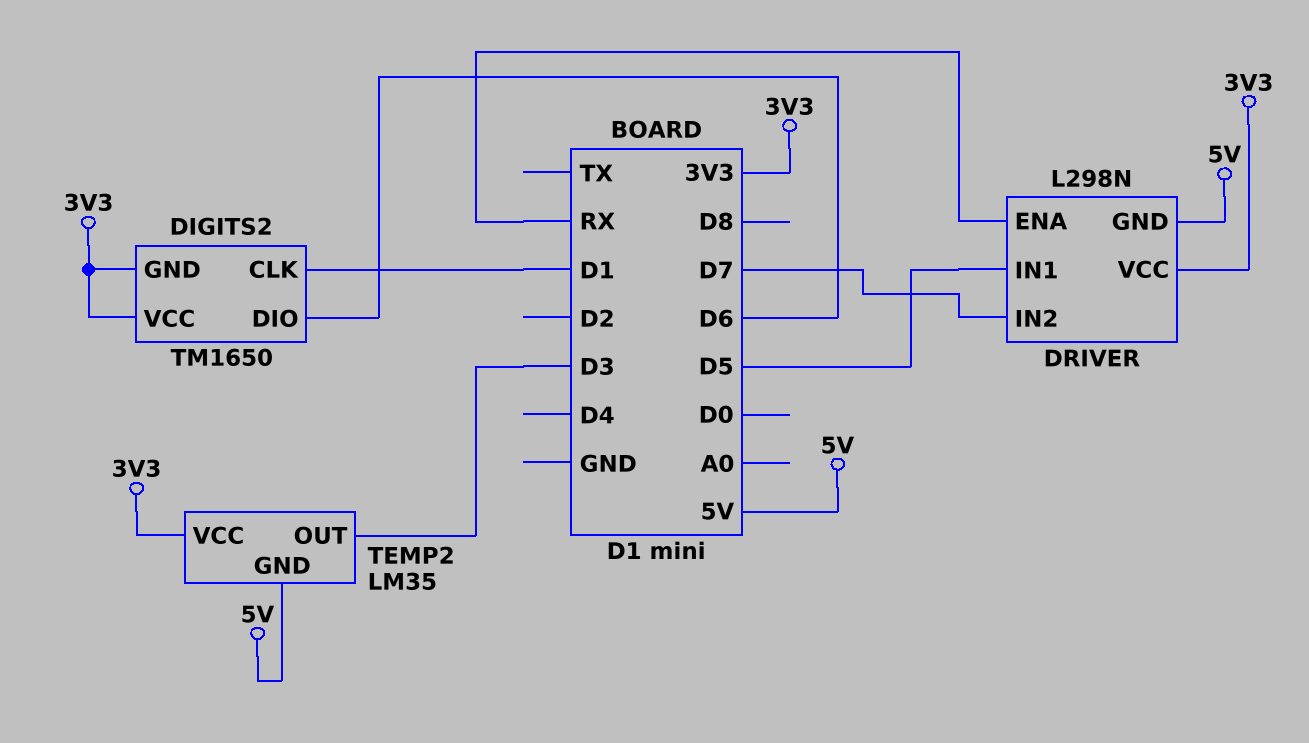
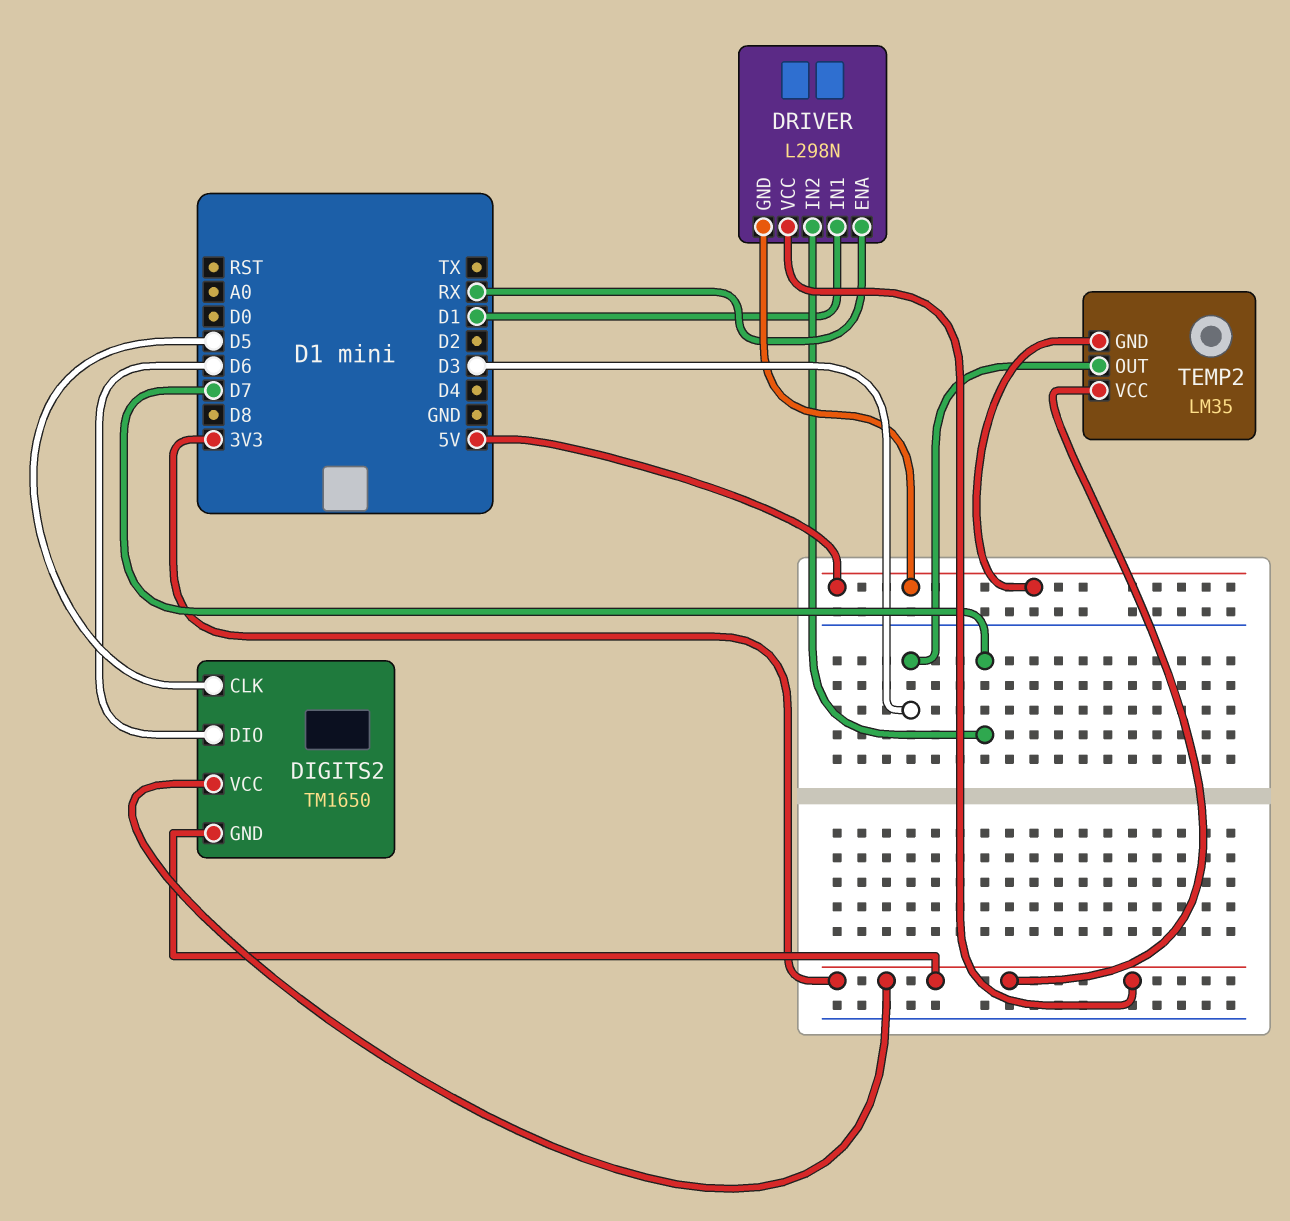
DIGITS2 pin CLK: D1 -> D5
DRIVER pin IN1: D5 -> D1

